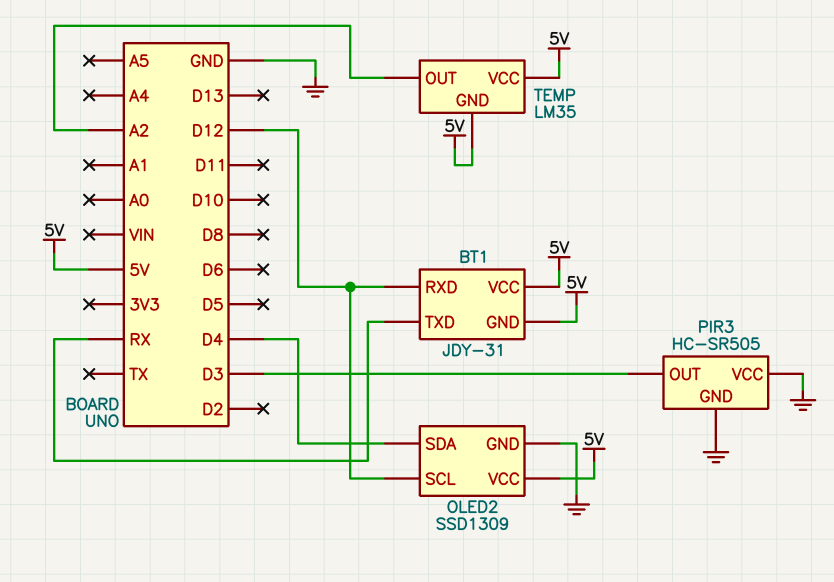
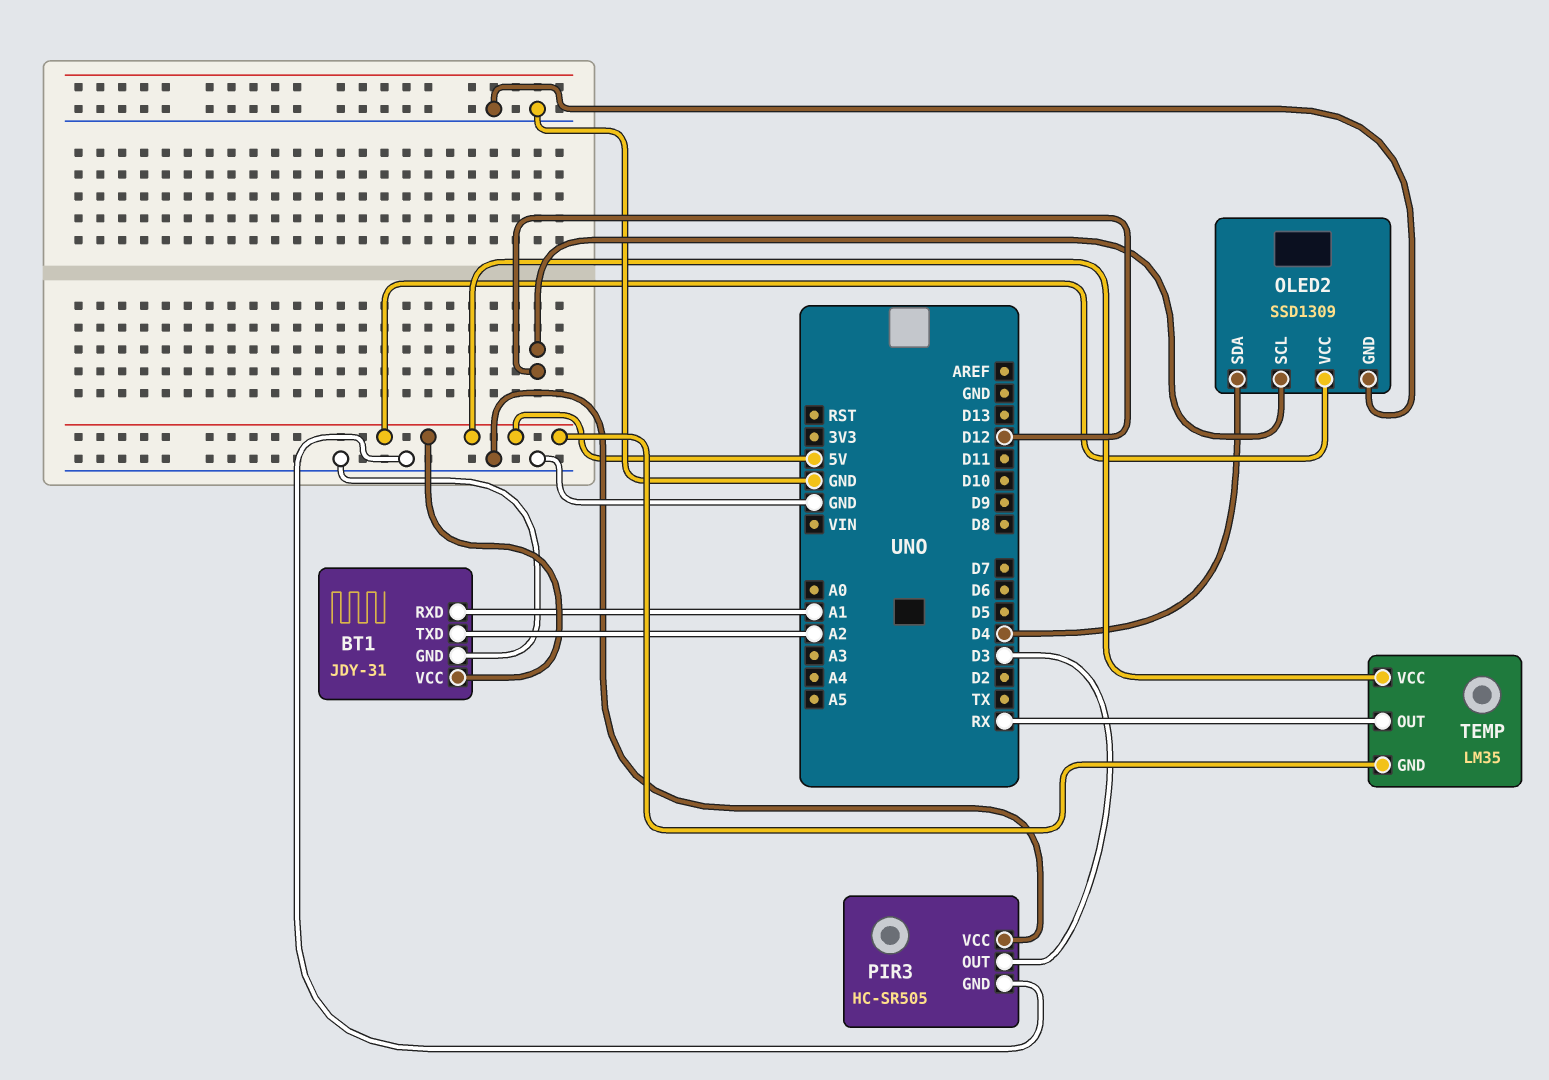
BT1 pin GND: 5V -> GND
BT1 pin RXD: D12 -> A1
BT1 pin TXD: RX -> A2
TEMP pin OUT: A2 -> RX

